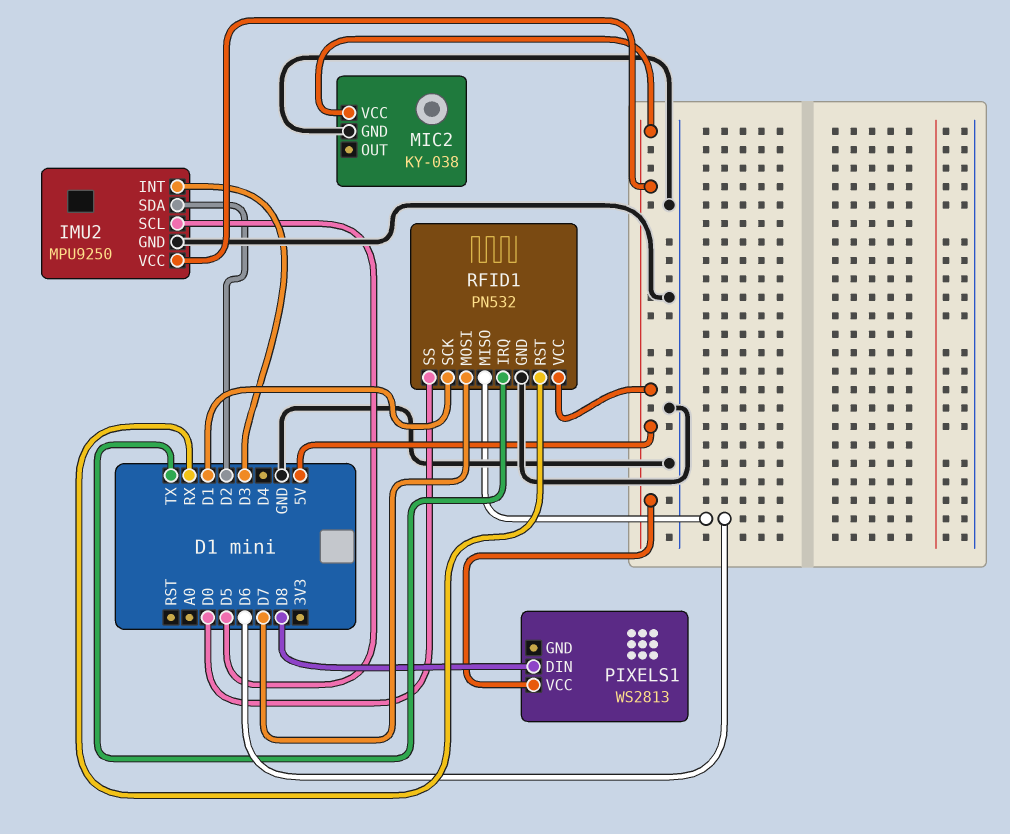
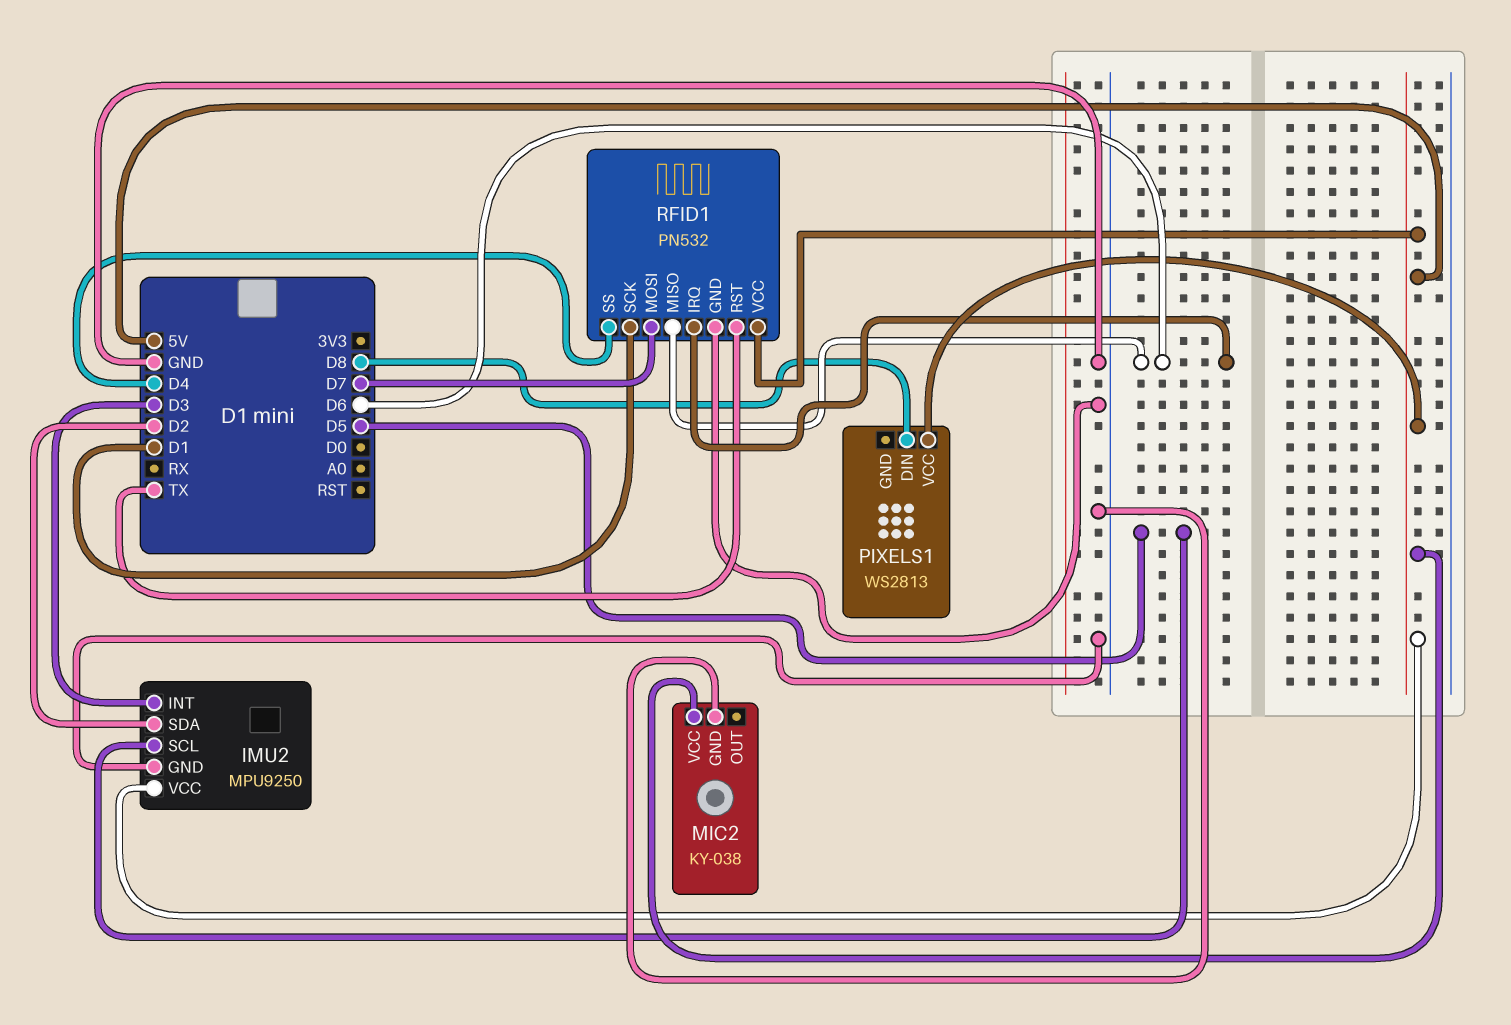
RFID1 pin IRQ: TX -> D6
RFID1 pin RST: RX -> TX
RFID1 pin SS: D0 -> D4

